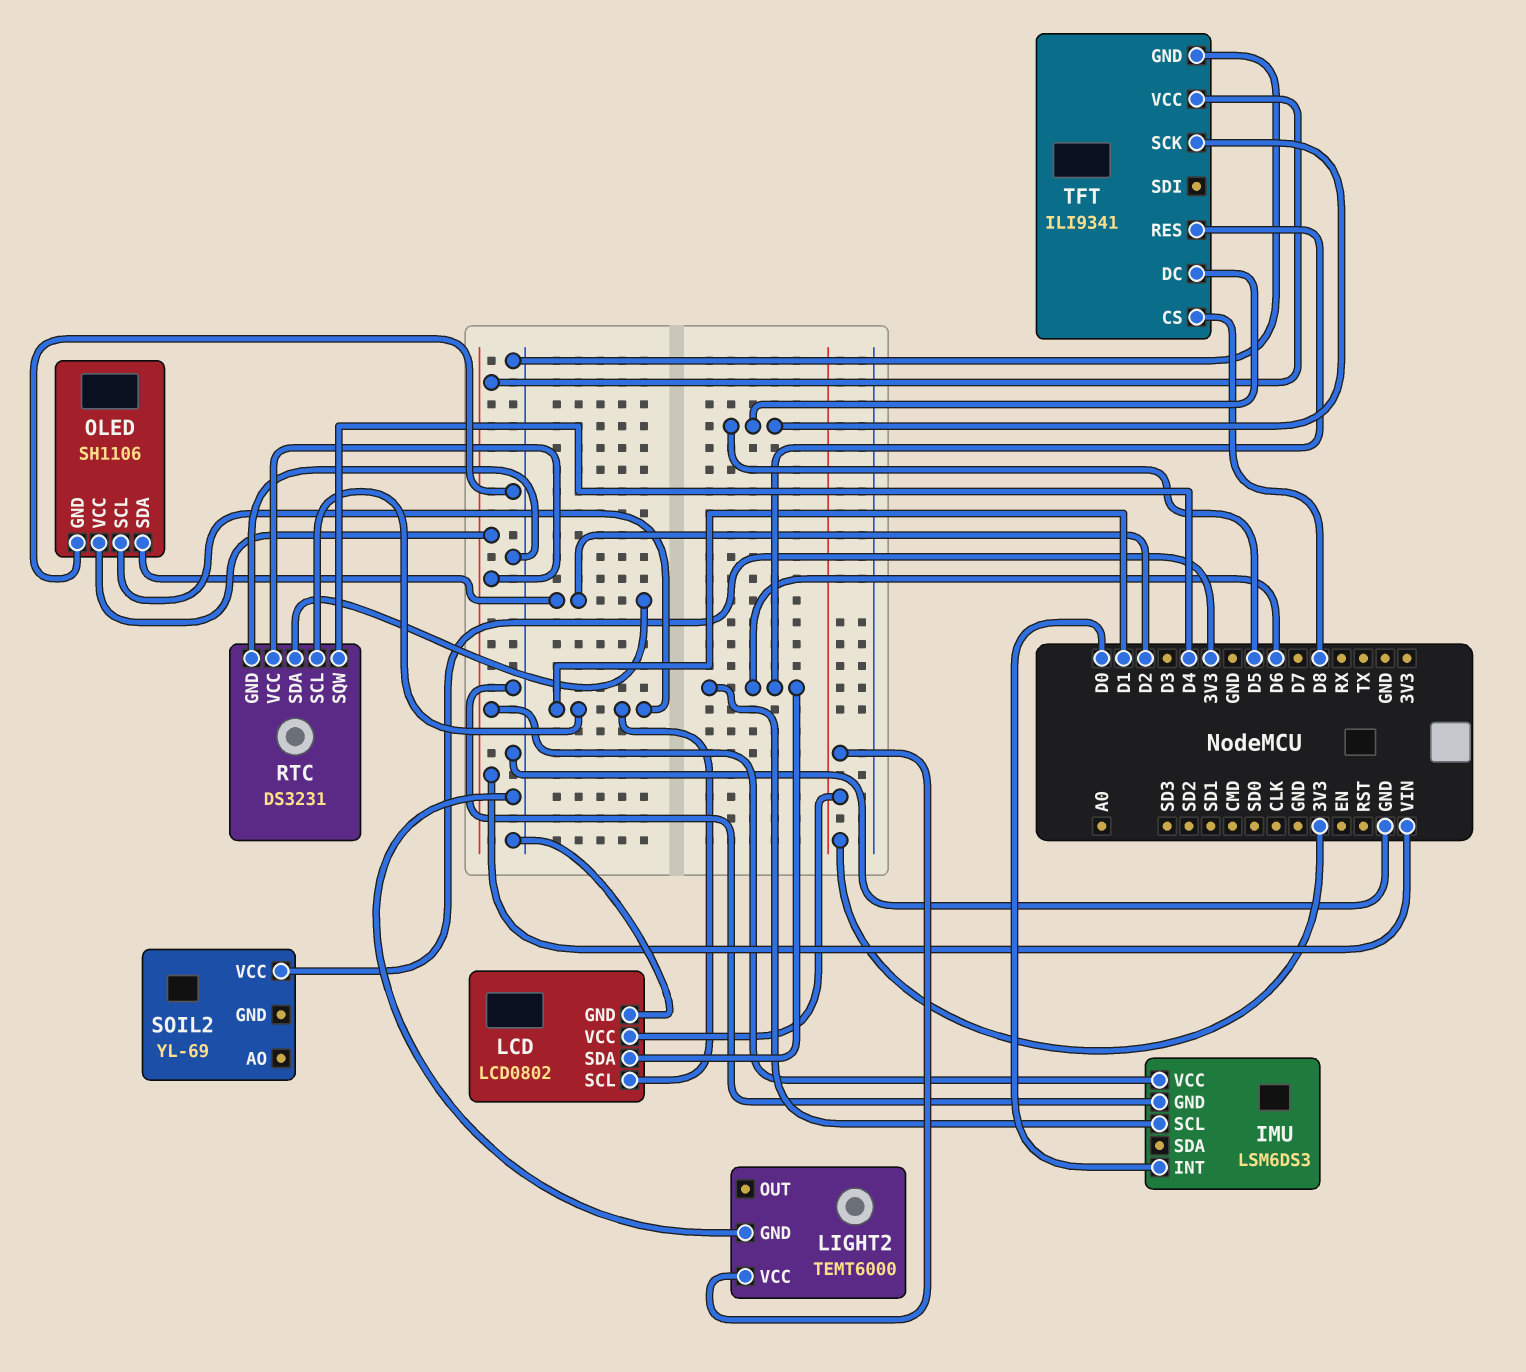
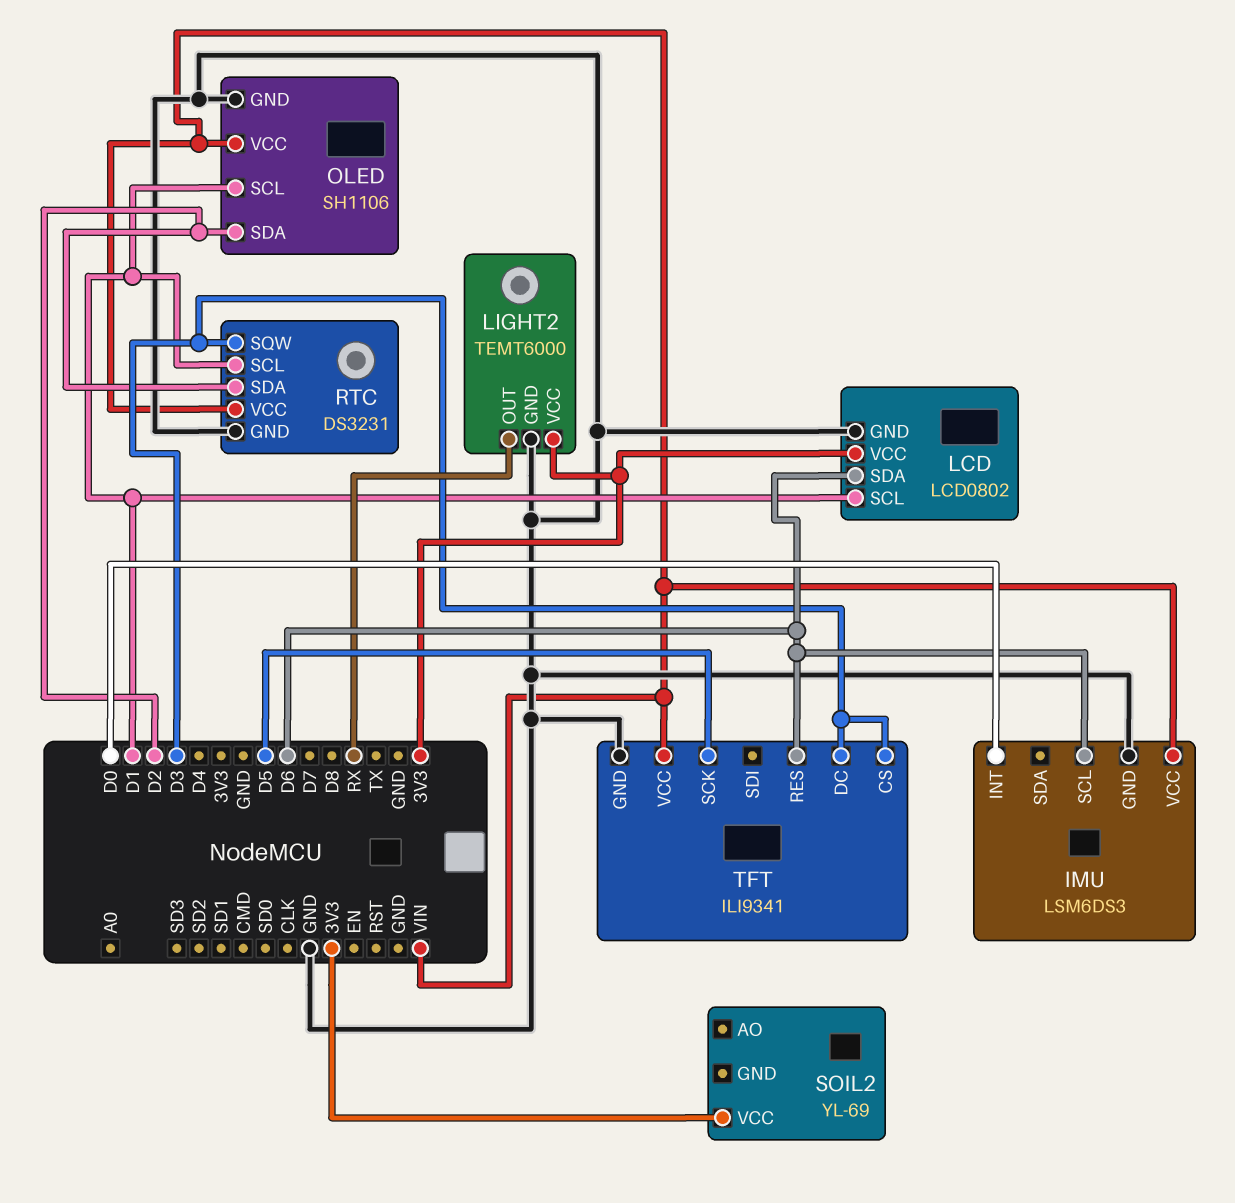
LIGHT2 pin OUT: none -> RX
RTC pin SQW: D4 -> D3
TFT pin CS: D8 -> D3
TFT pin DC: D5 -> D3

